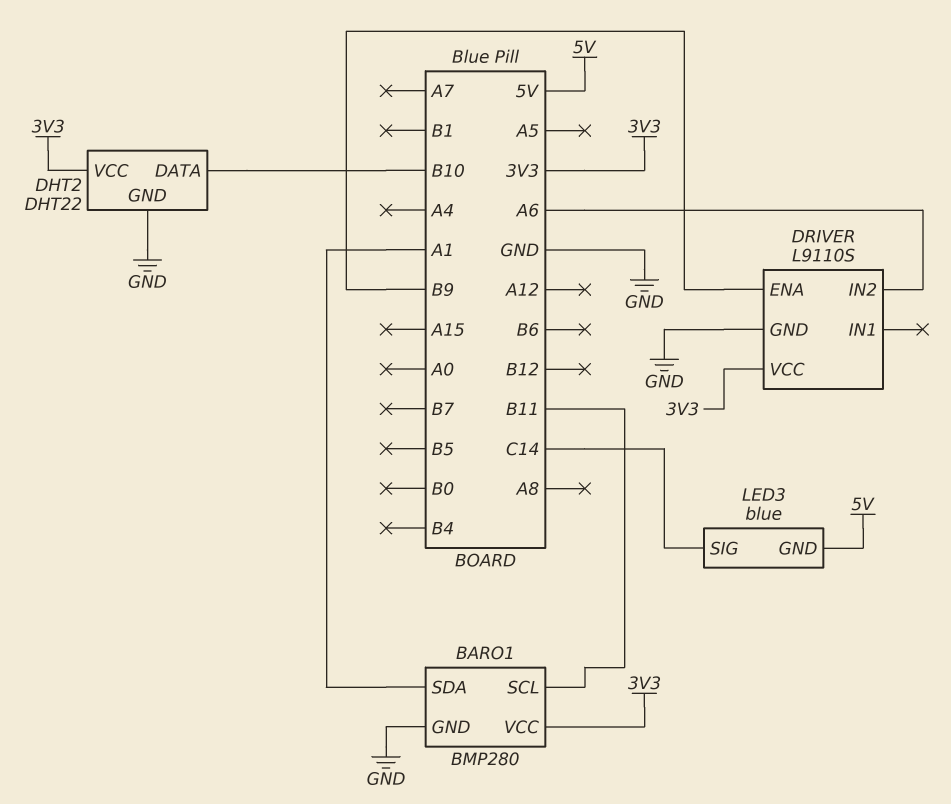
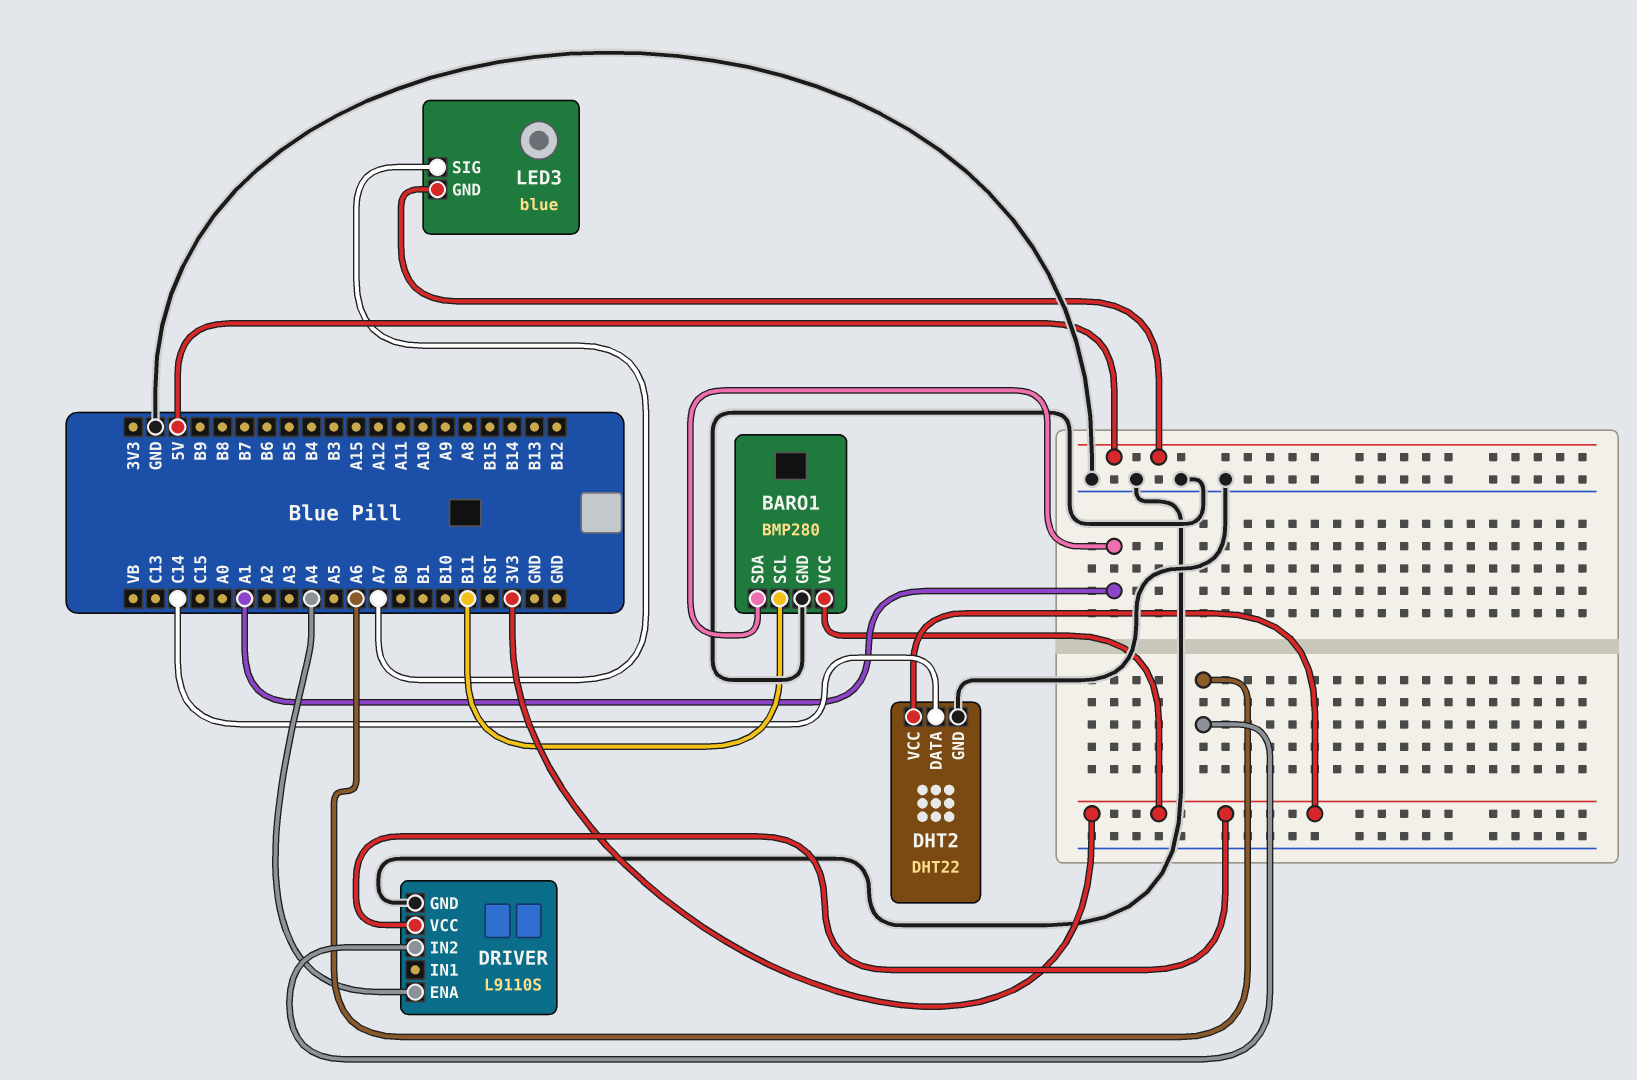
DHT2 pin DATA: B10 -> C14
DRIVER pin ENA: B9 -> A4
LED3 pin SIG: C14 -> A7

